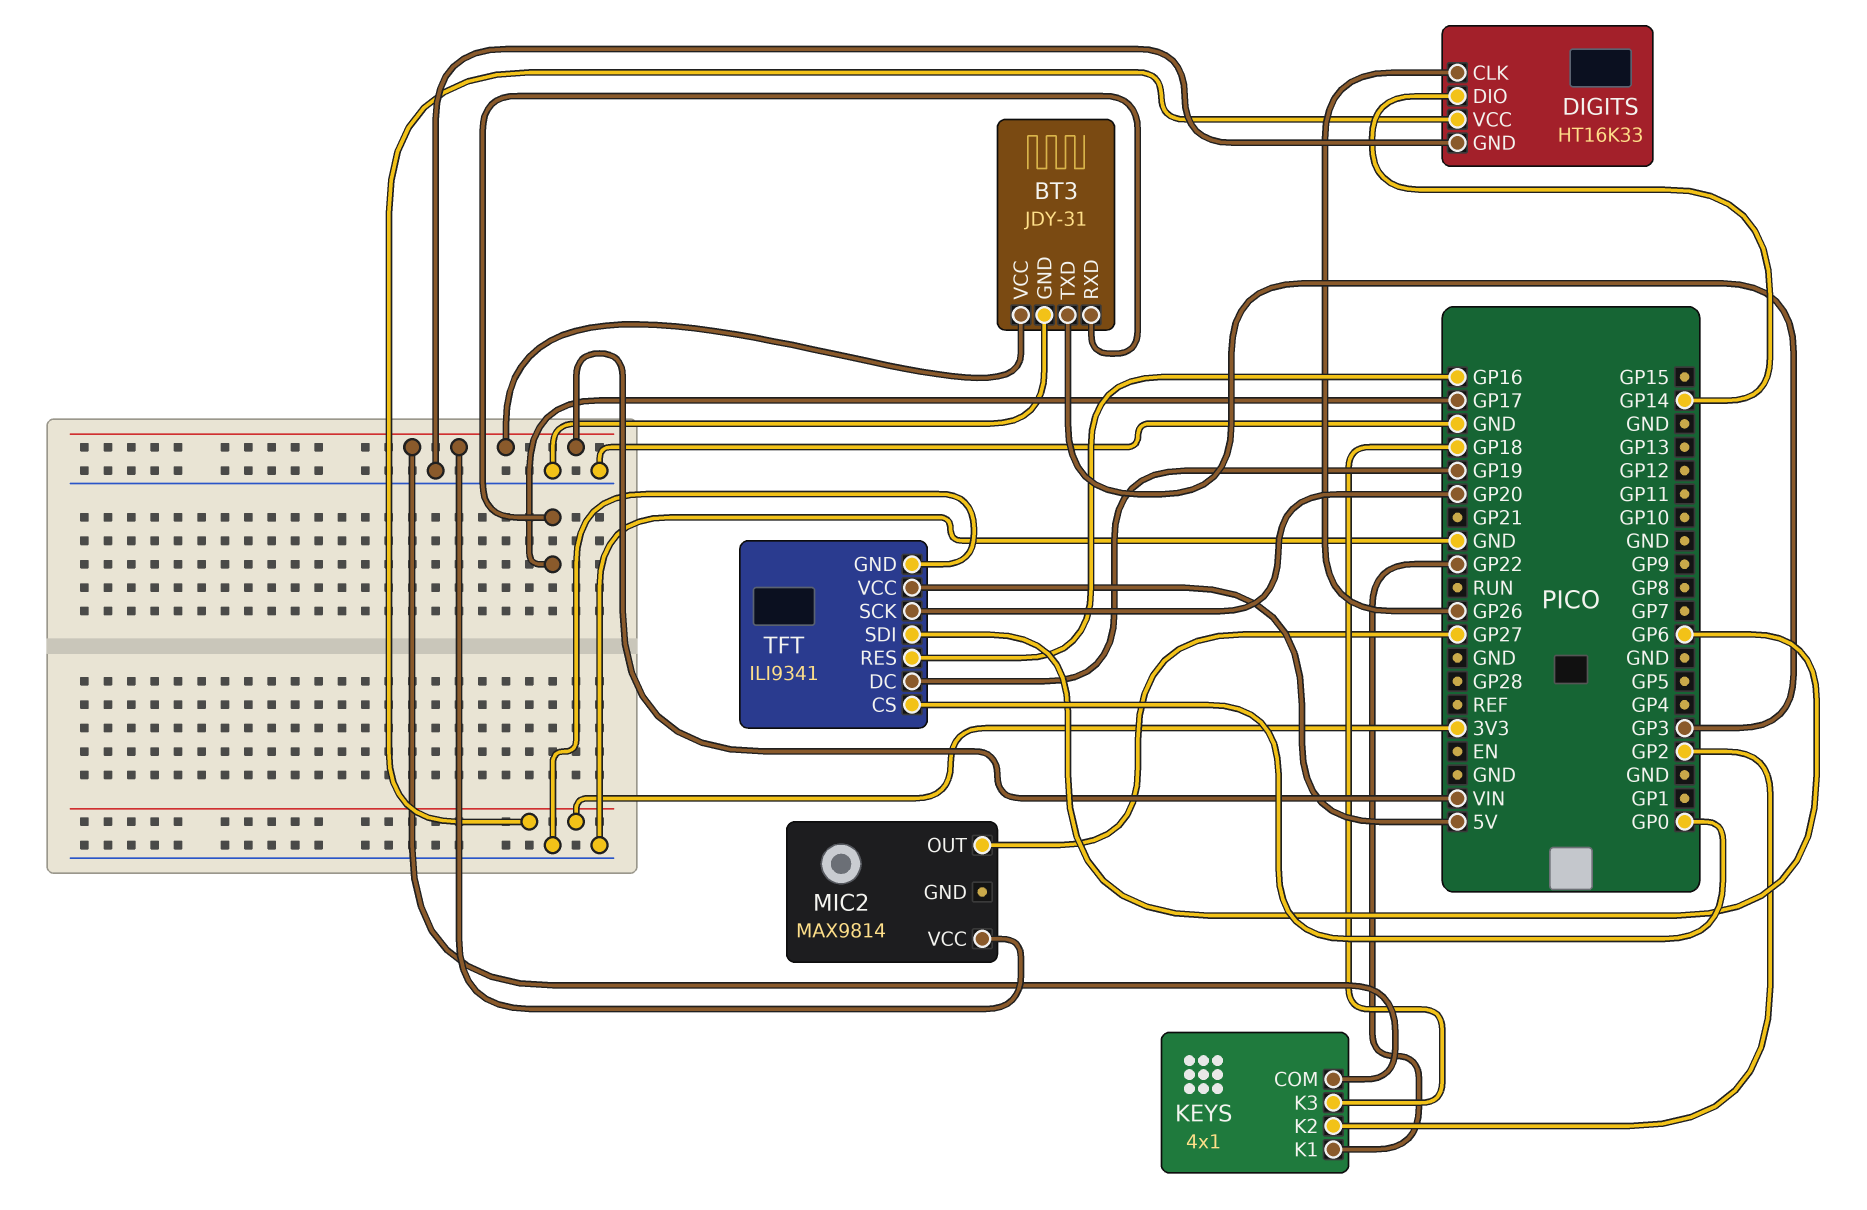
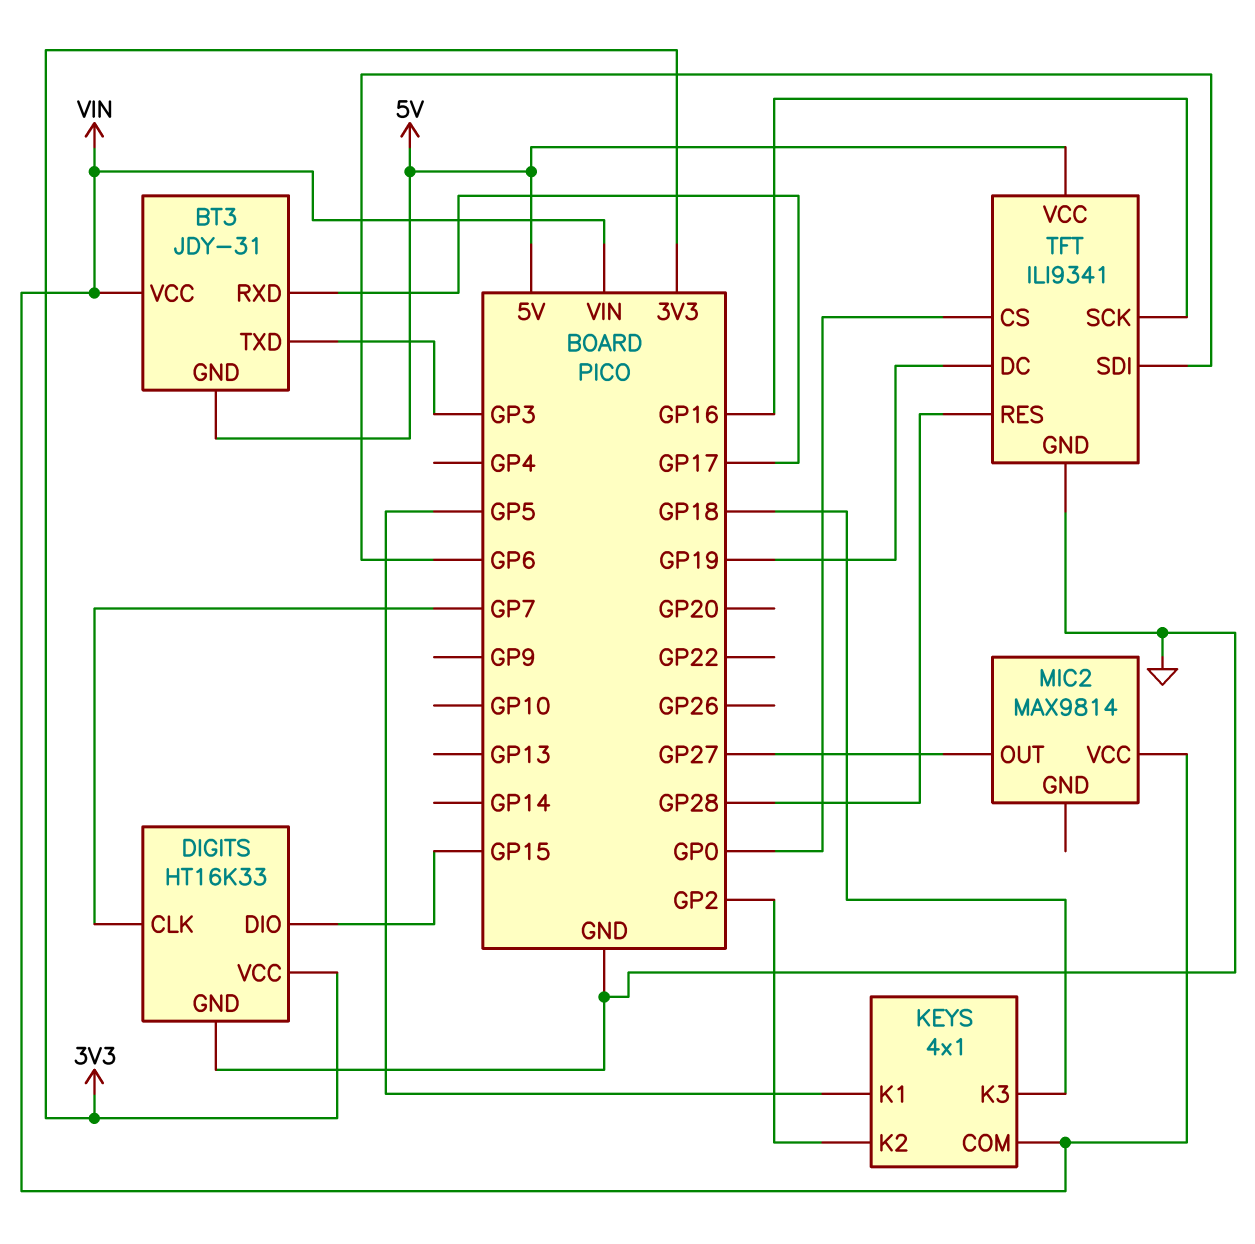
BT3 pin GND: GND -> 5V
DIGITS pin CLK: GP26 -> GP7
DIGITS pin DIO: GP14 -> GP15
KEYS pin K1: GP22 -> GP5
TFT pin RES: GP16 -> GP28
TFT pin SCK: GP20 -> GP16

